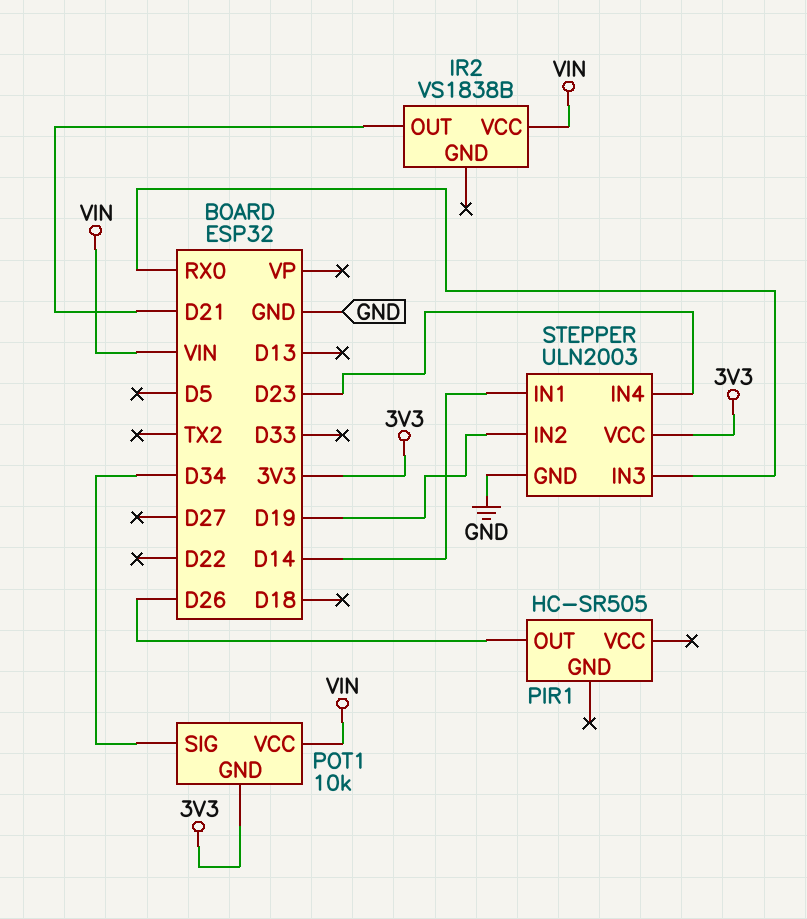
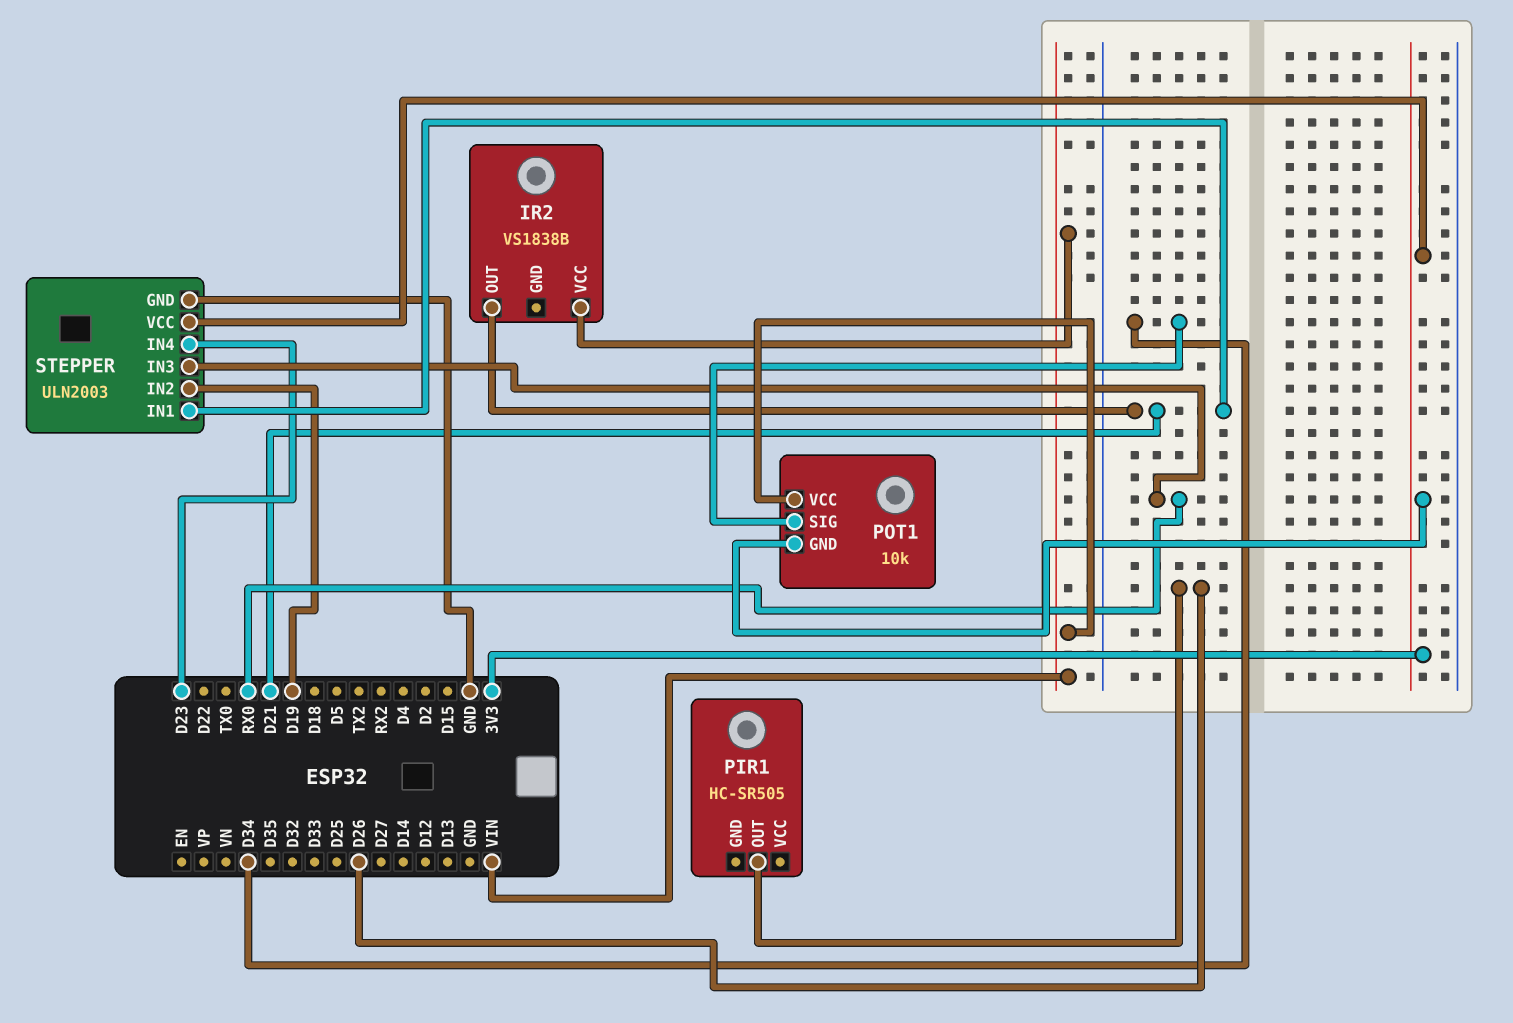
STEPPER pin IN1: D14 -> D21

